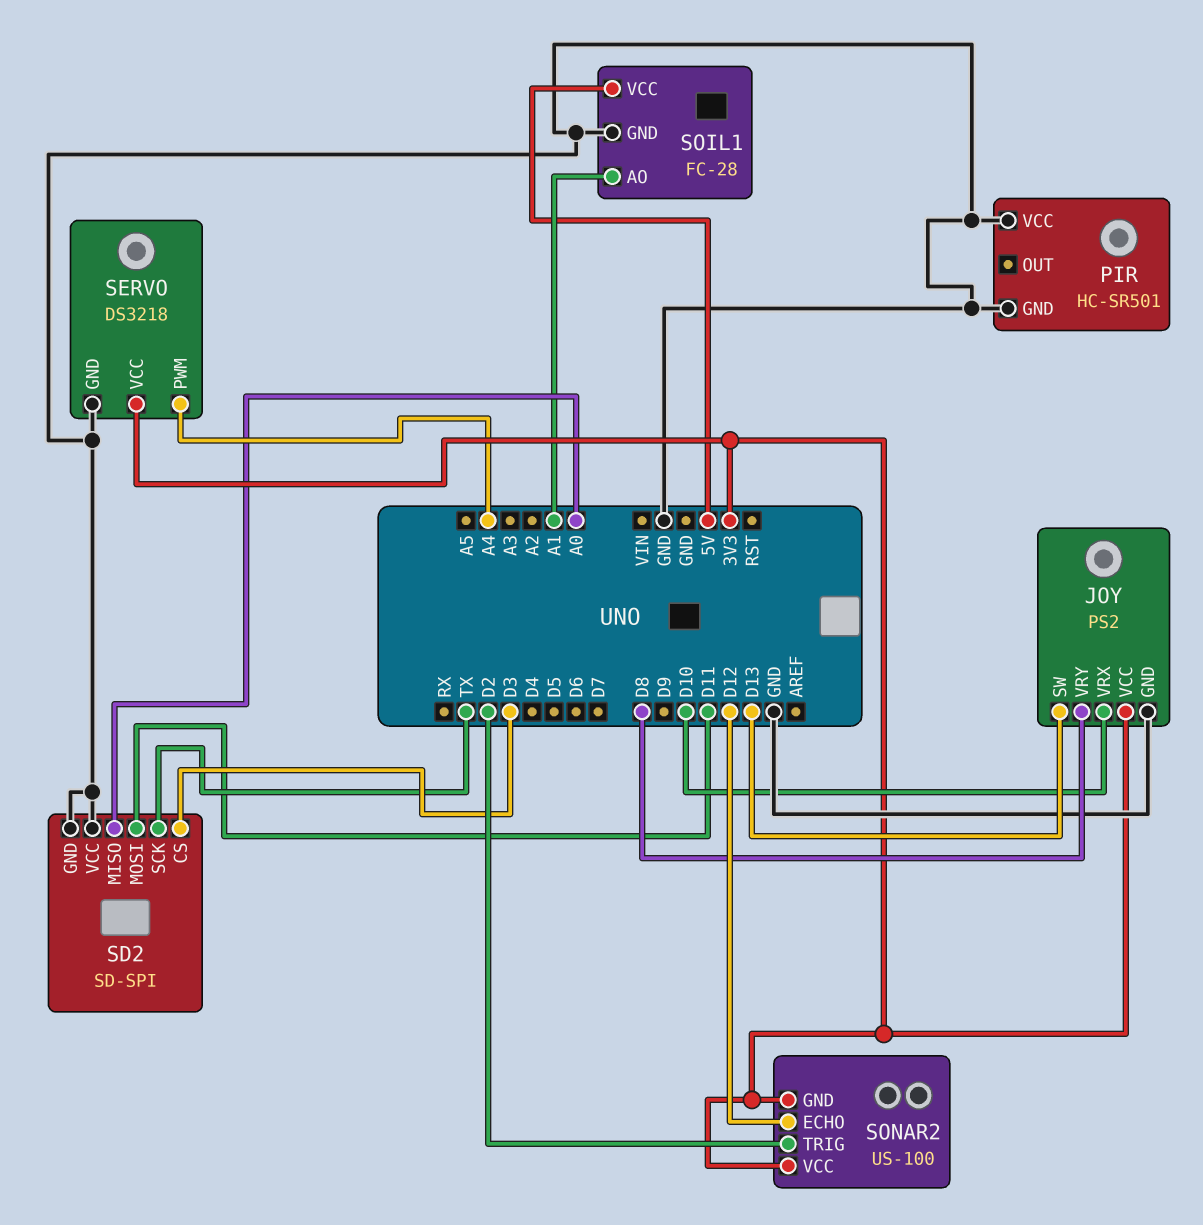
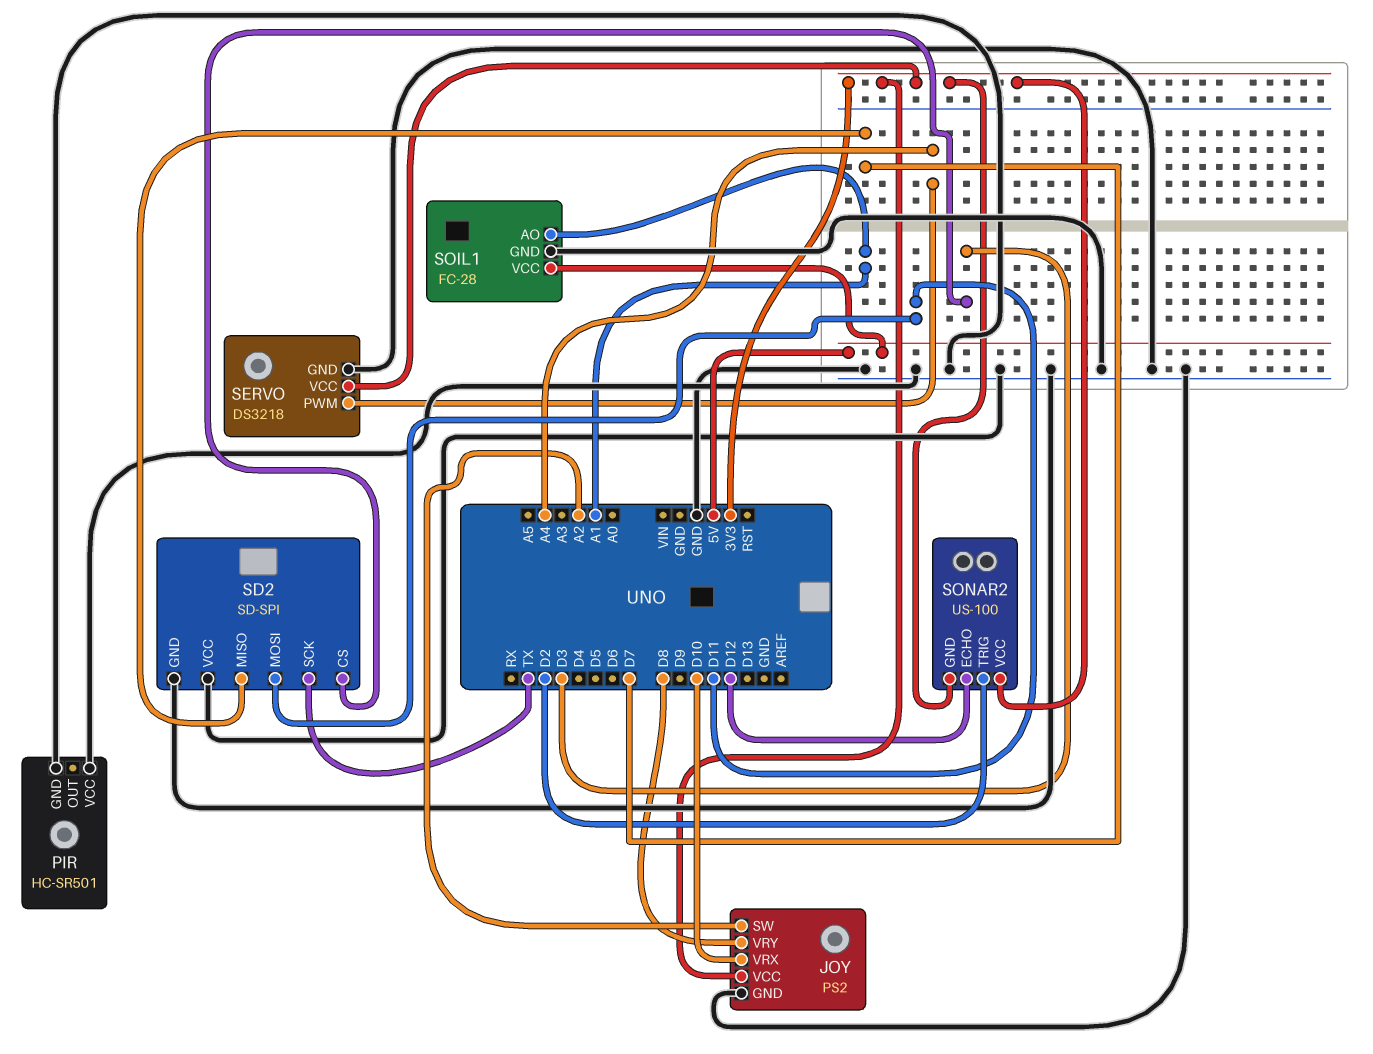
JOY pin SW: D13 -> A2
SD2 pin MISO: A0 -> D7

